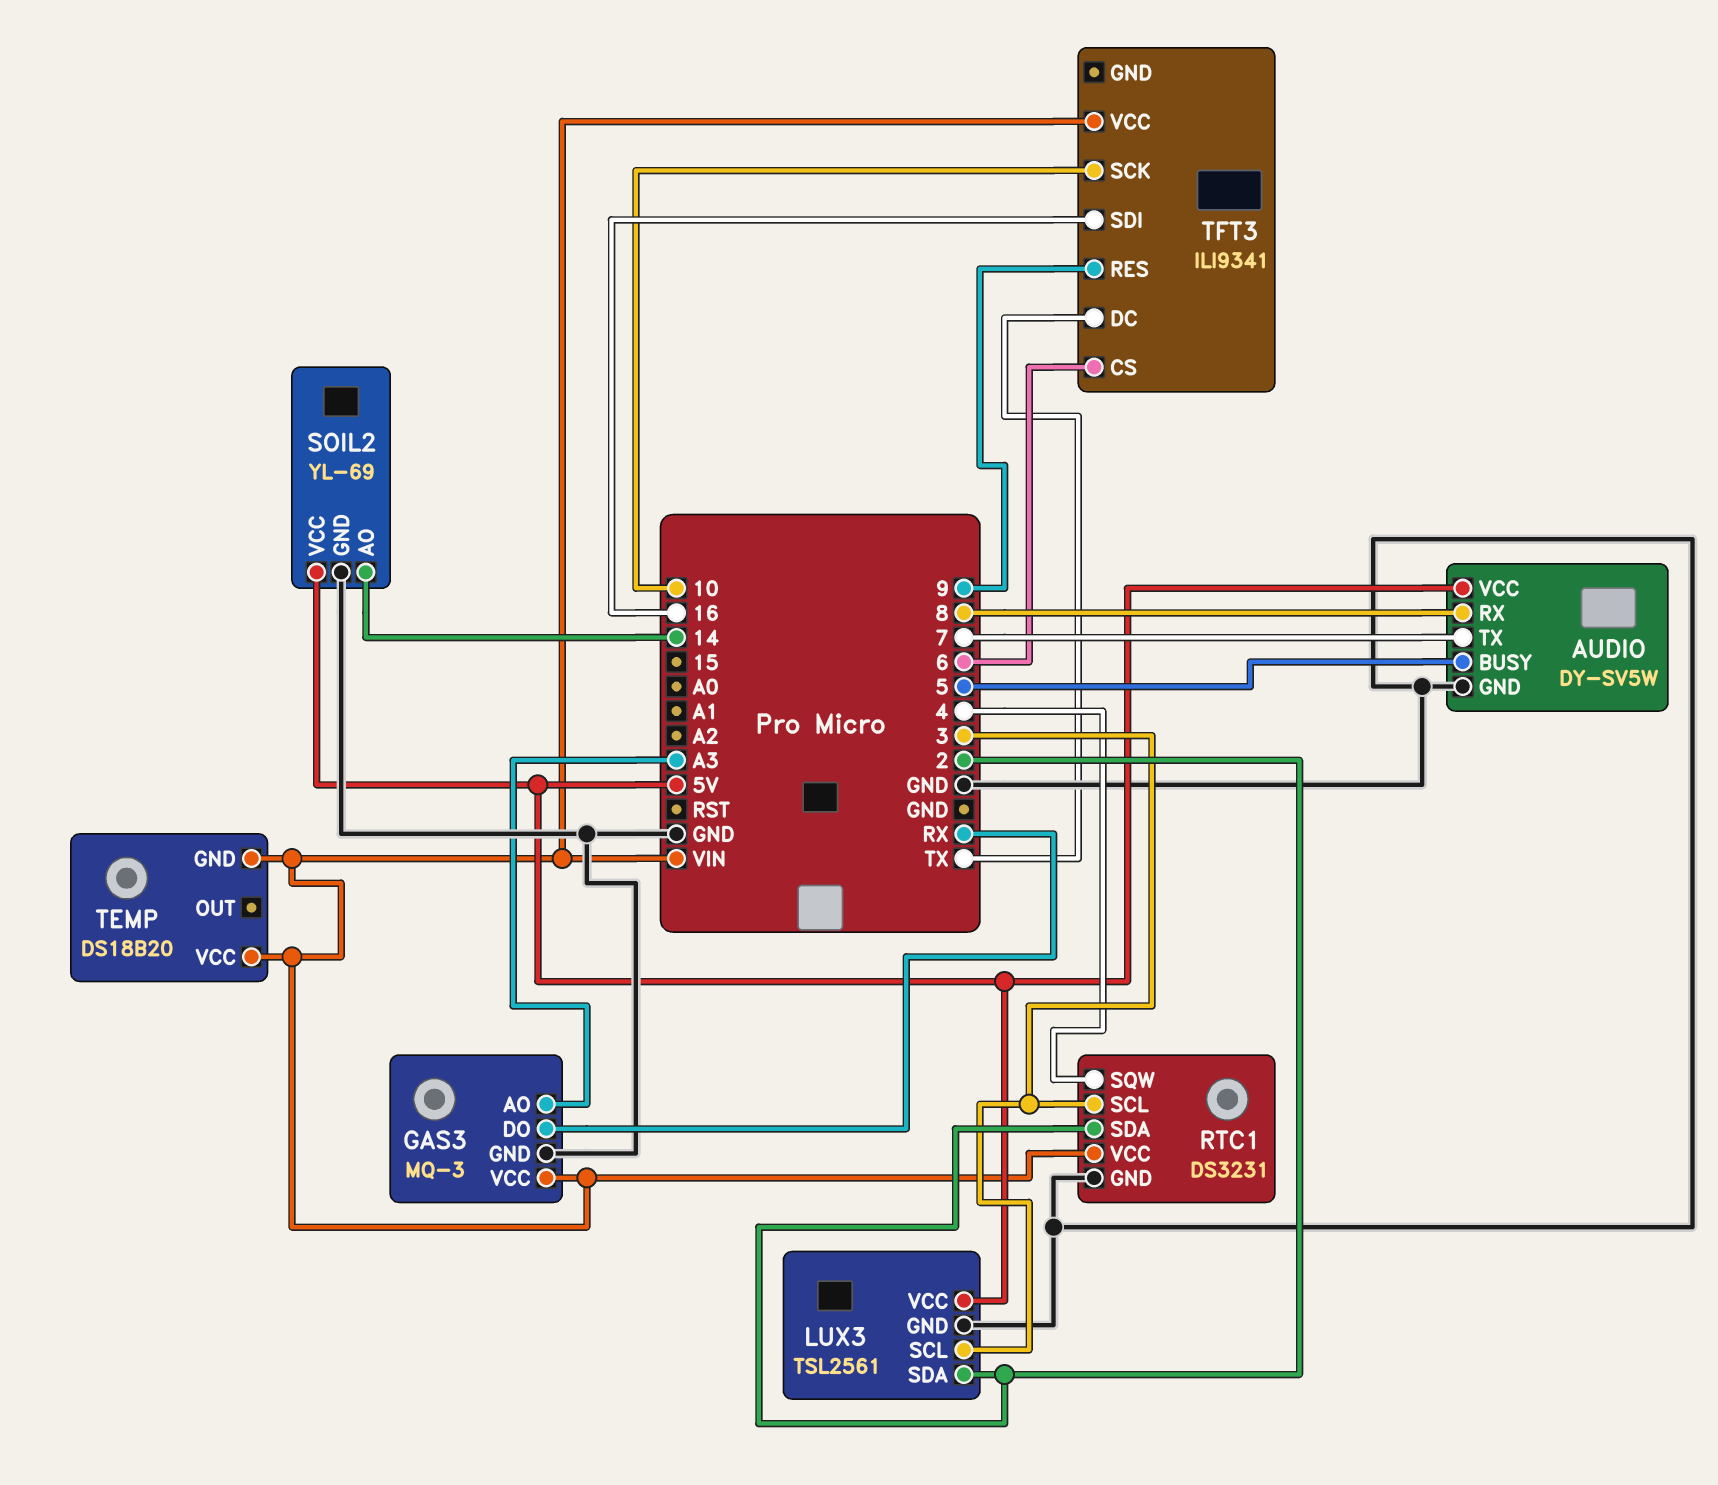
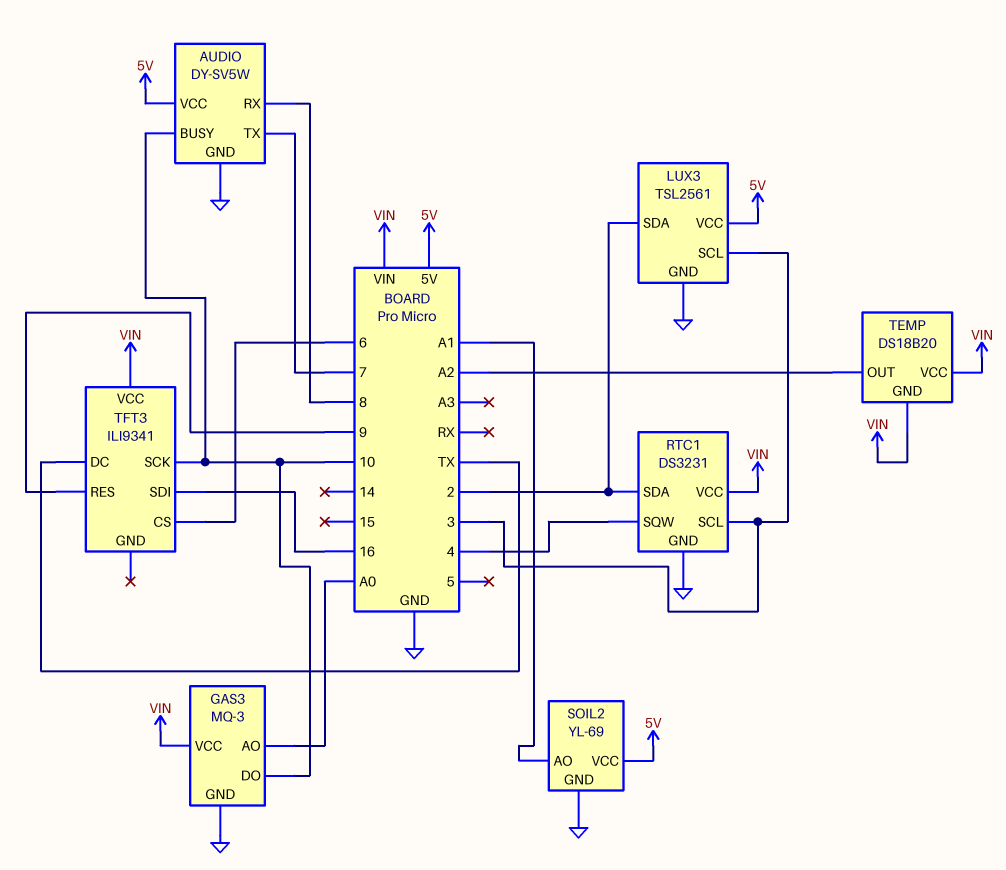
AUDIO pin BUSY: 5 -> 10
GAS3 pin AO: A3 -> A0
GAS3 pin DO: RX -> 10
SOIL2 pin AO: 14 -> A1
TEMP pin OUT: none -> A2

